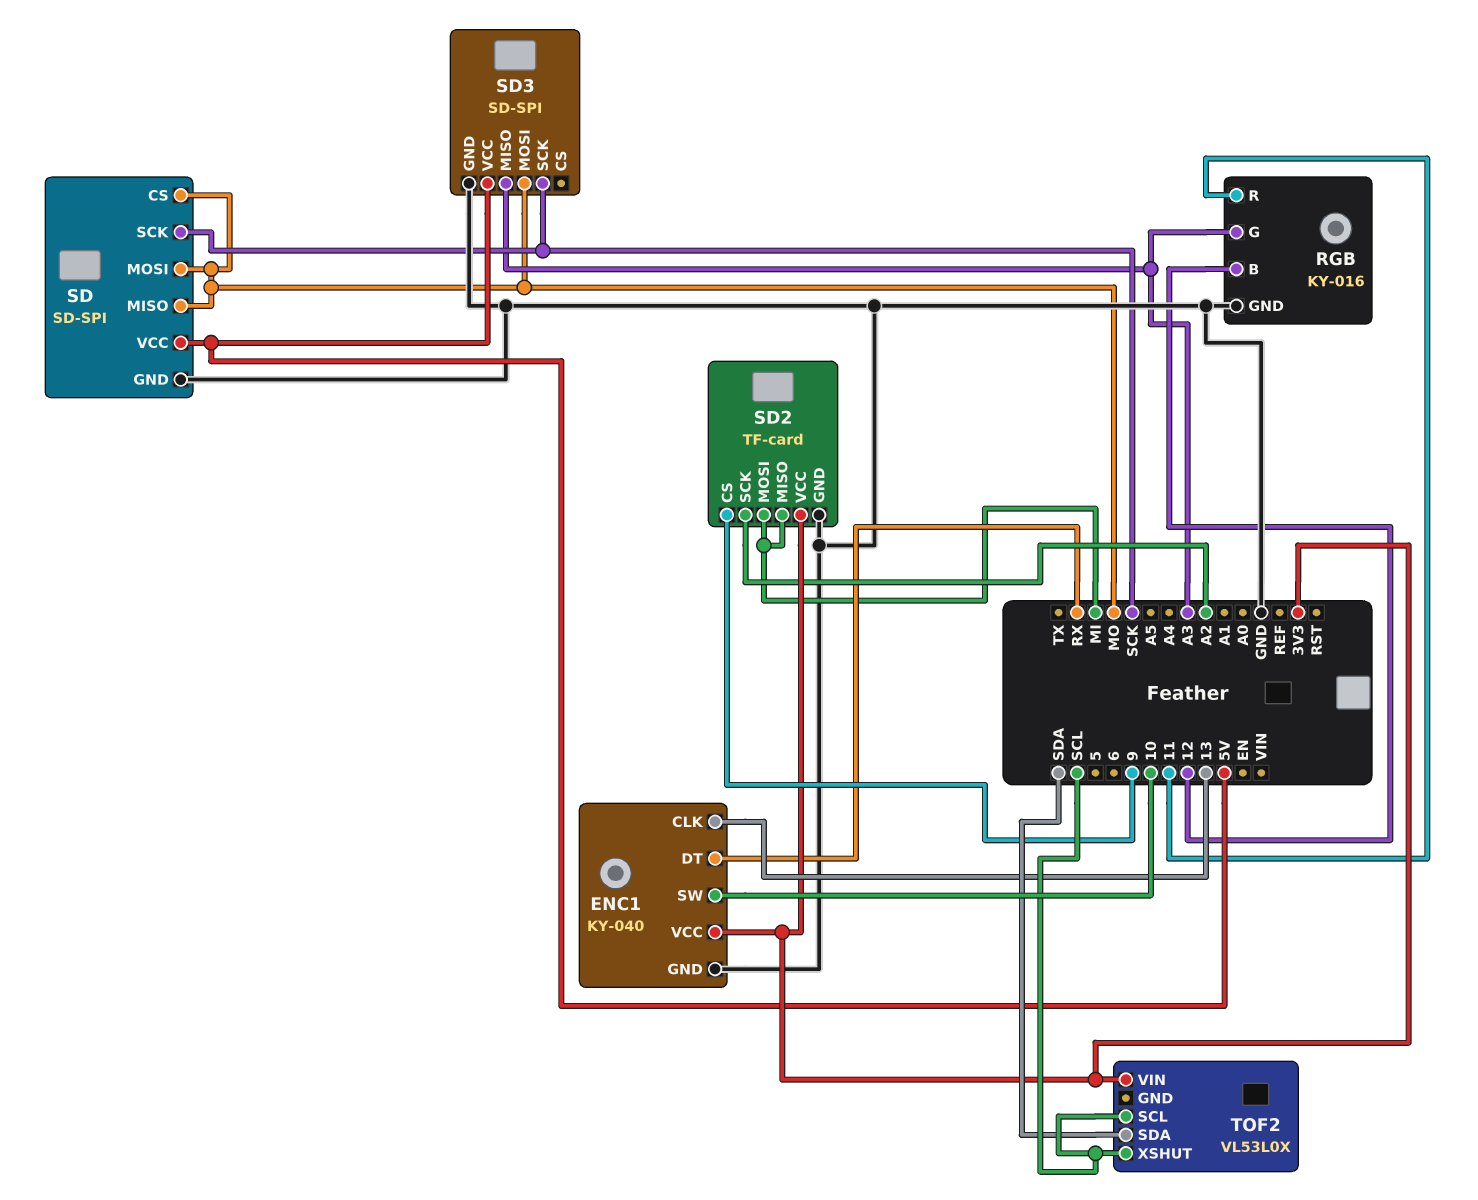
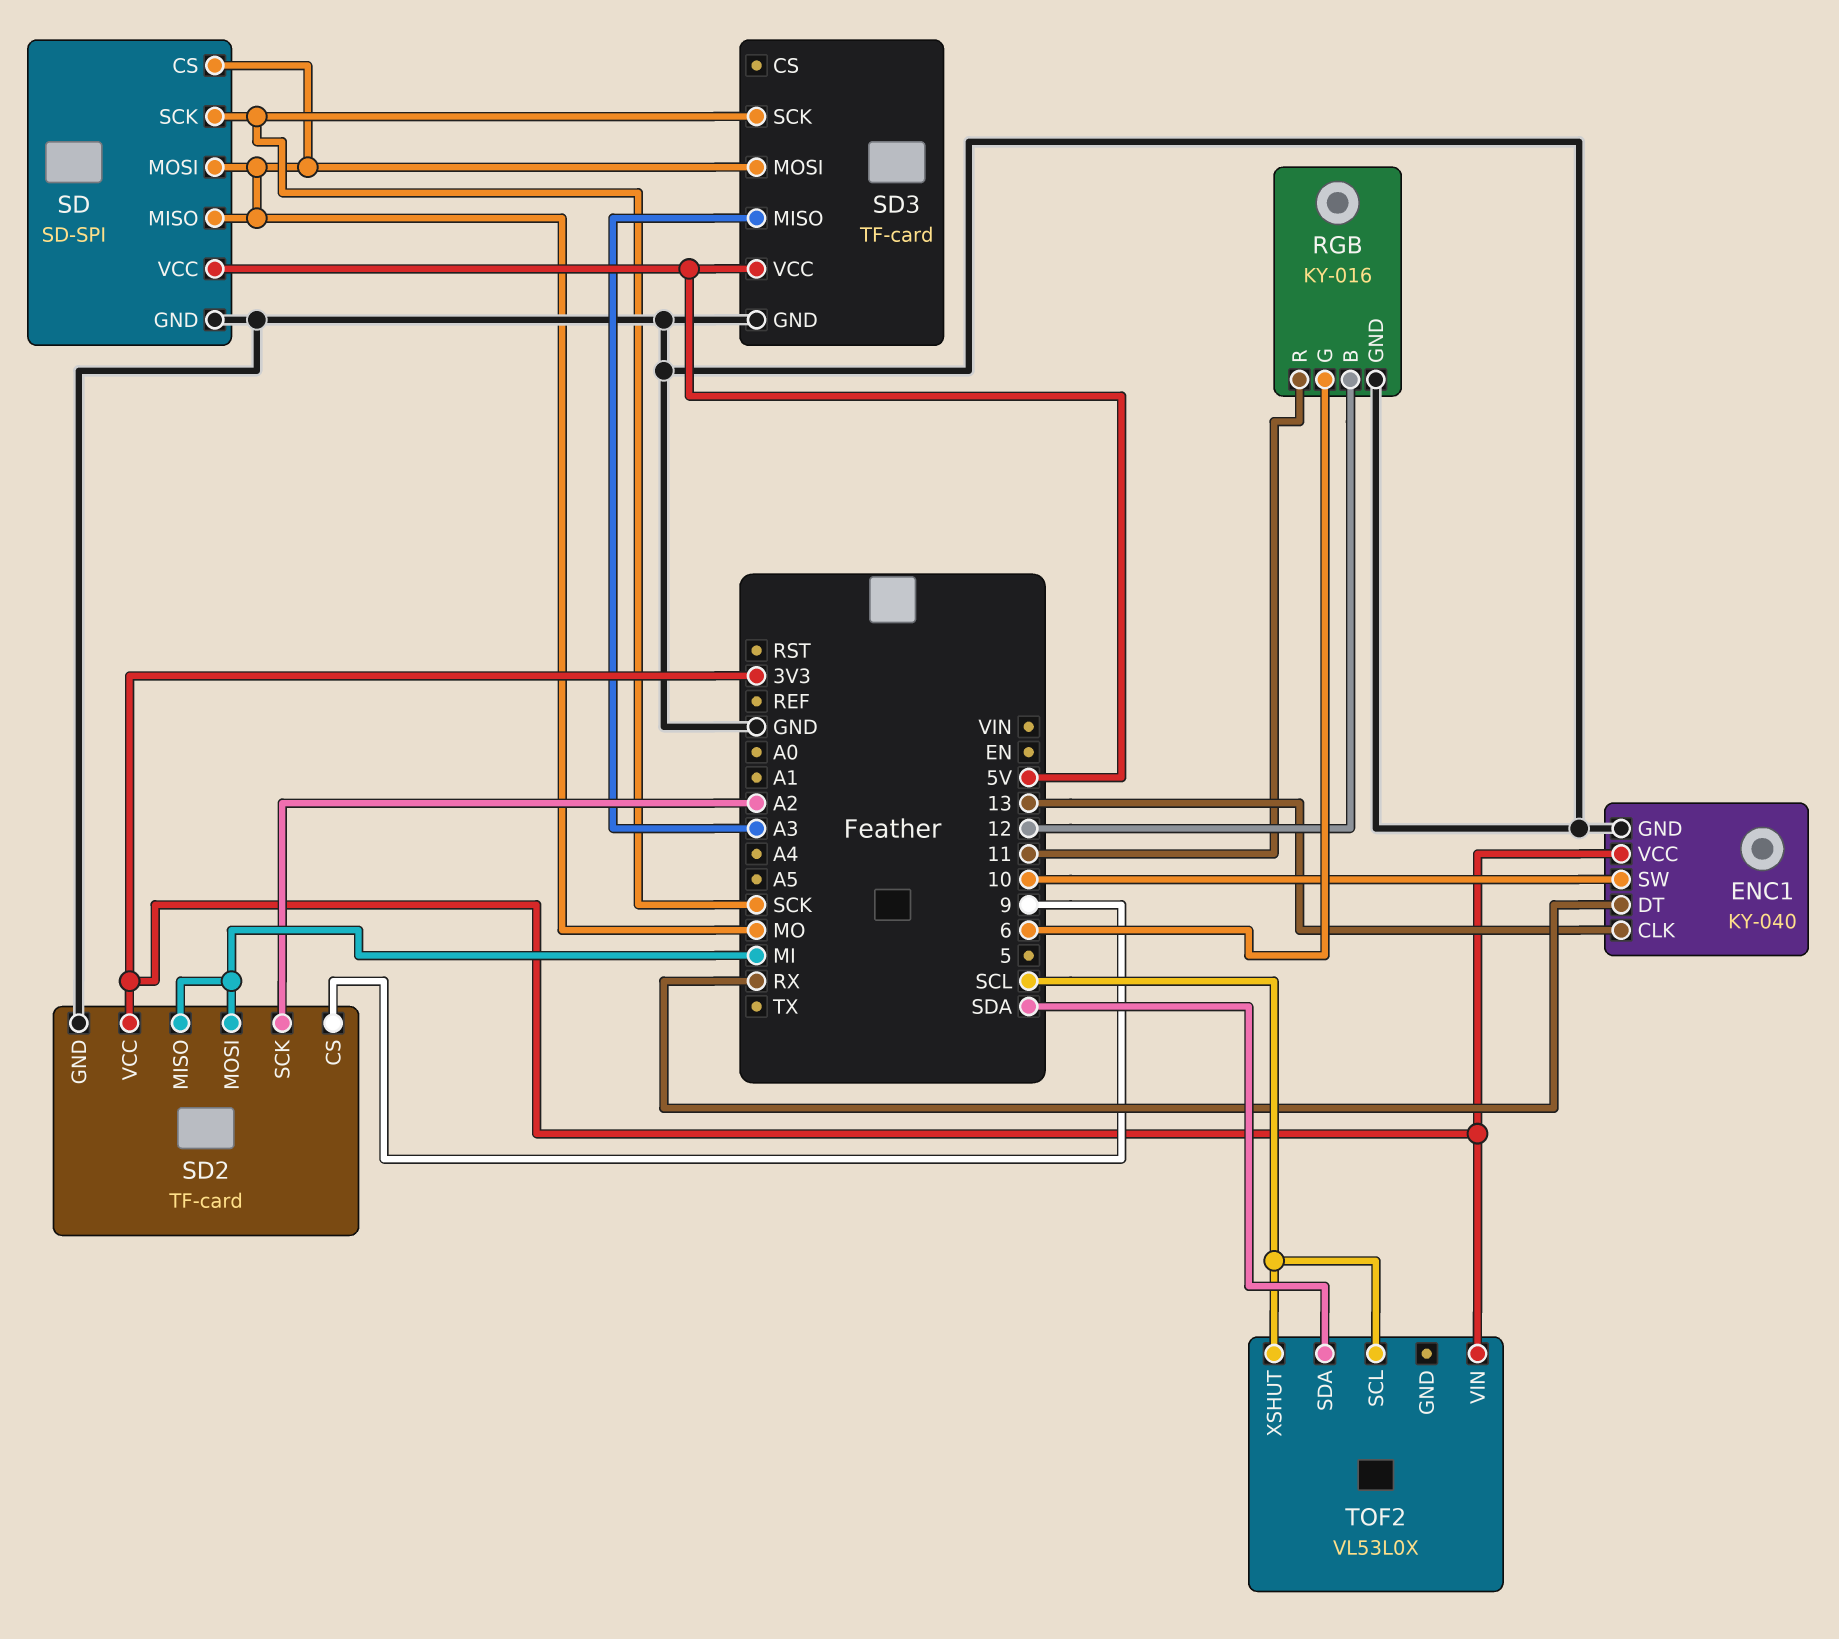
RGB pin G: A3 -> 6
SD3: SD-SPI -> TF-card

